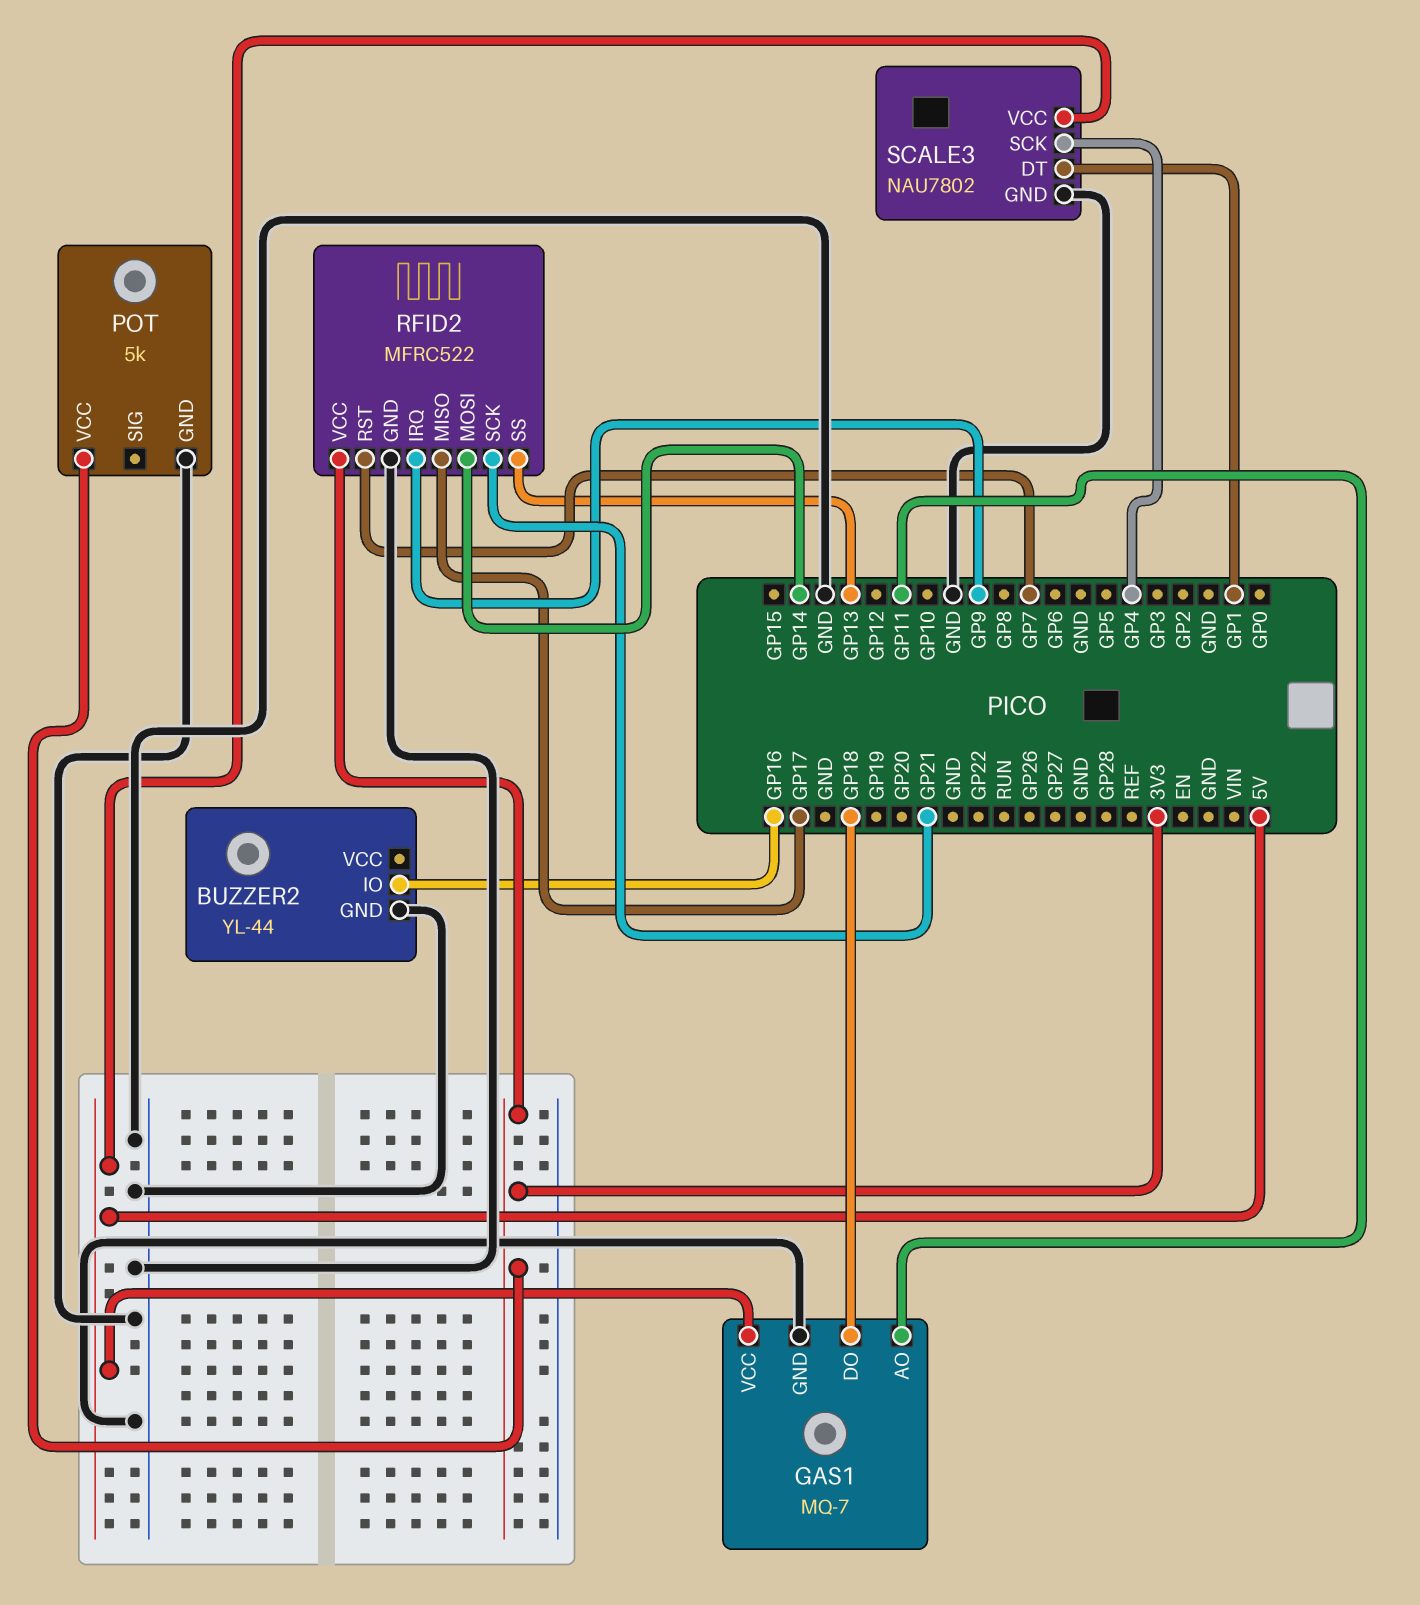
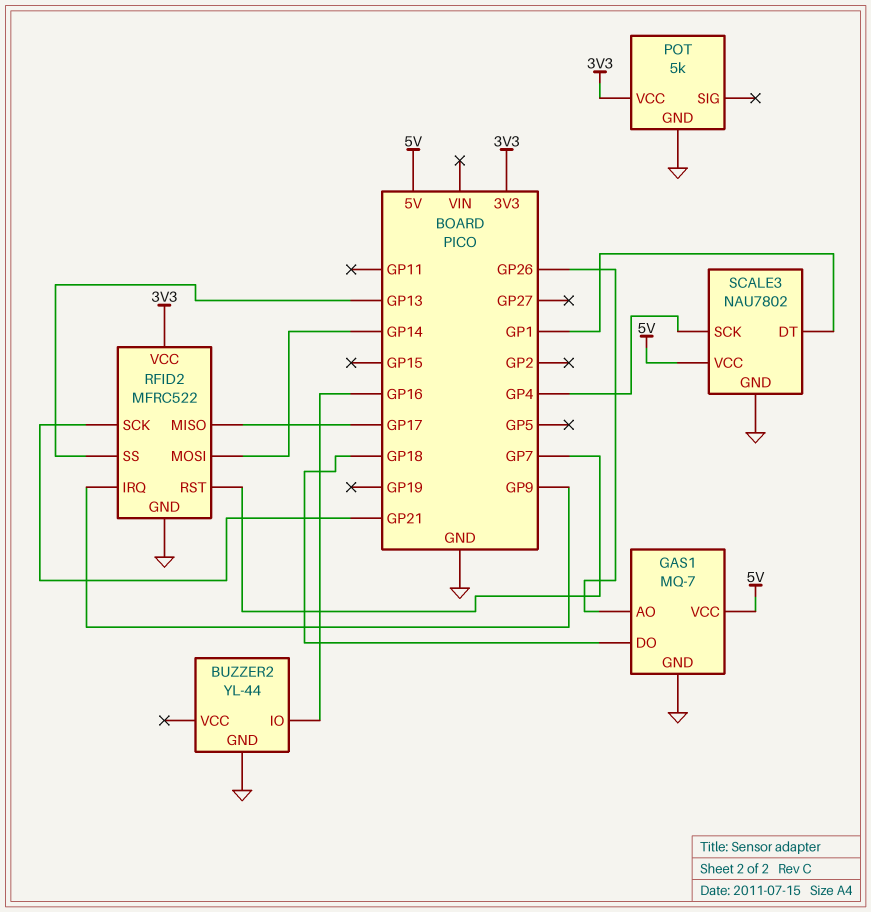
GAS1 pin AO: GP11 -> GP26

